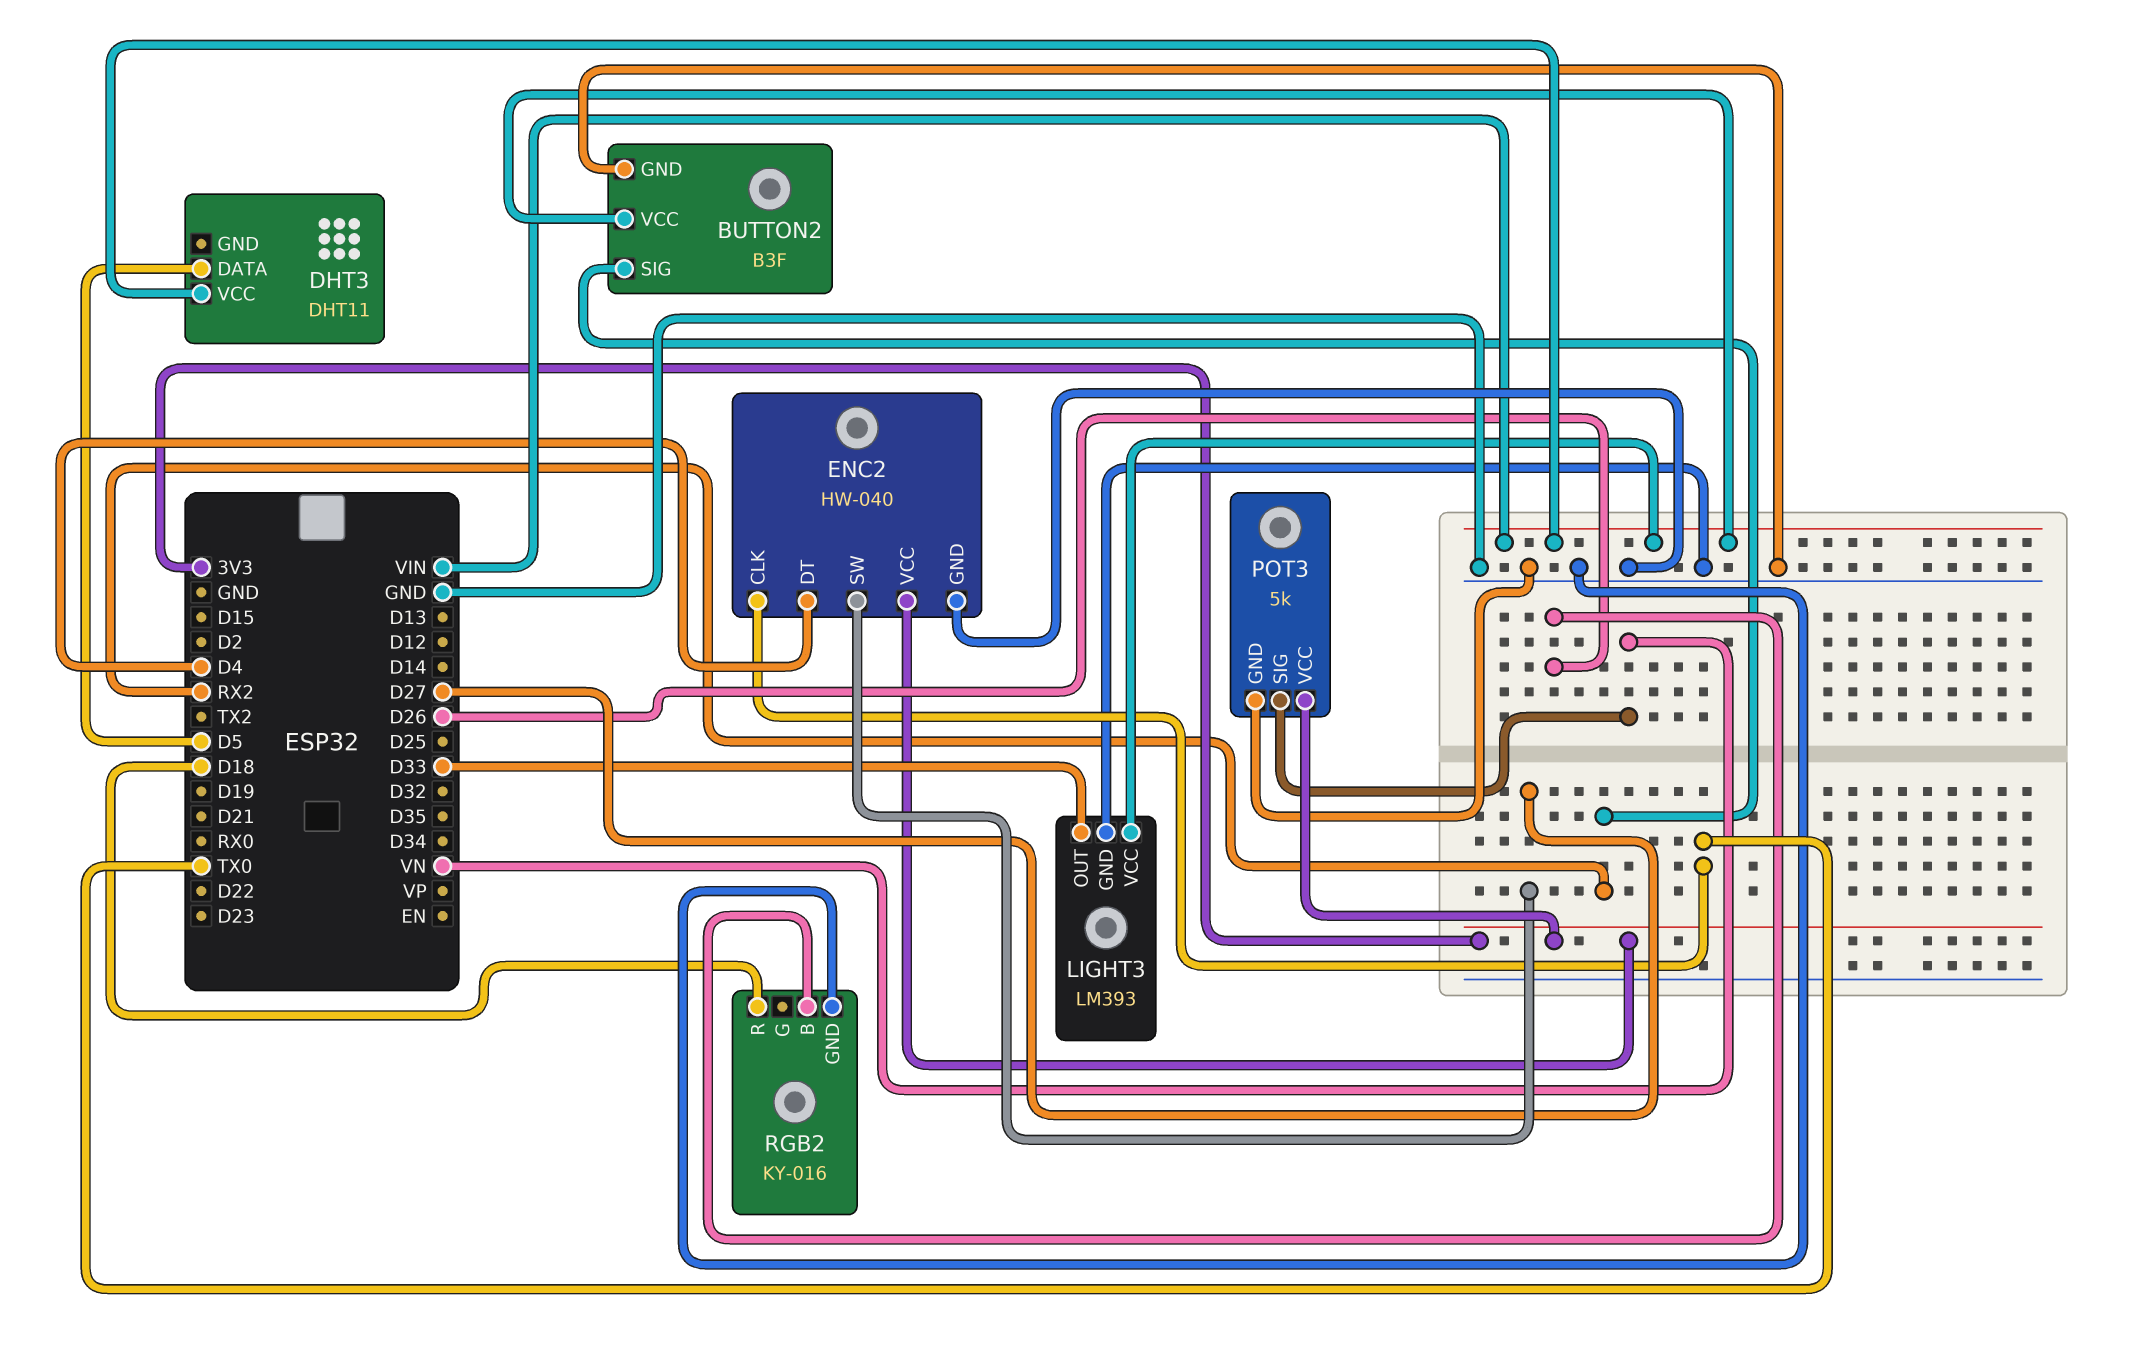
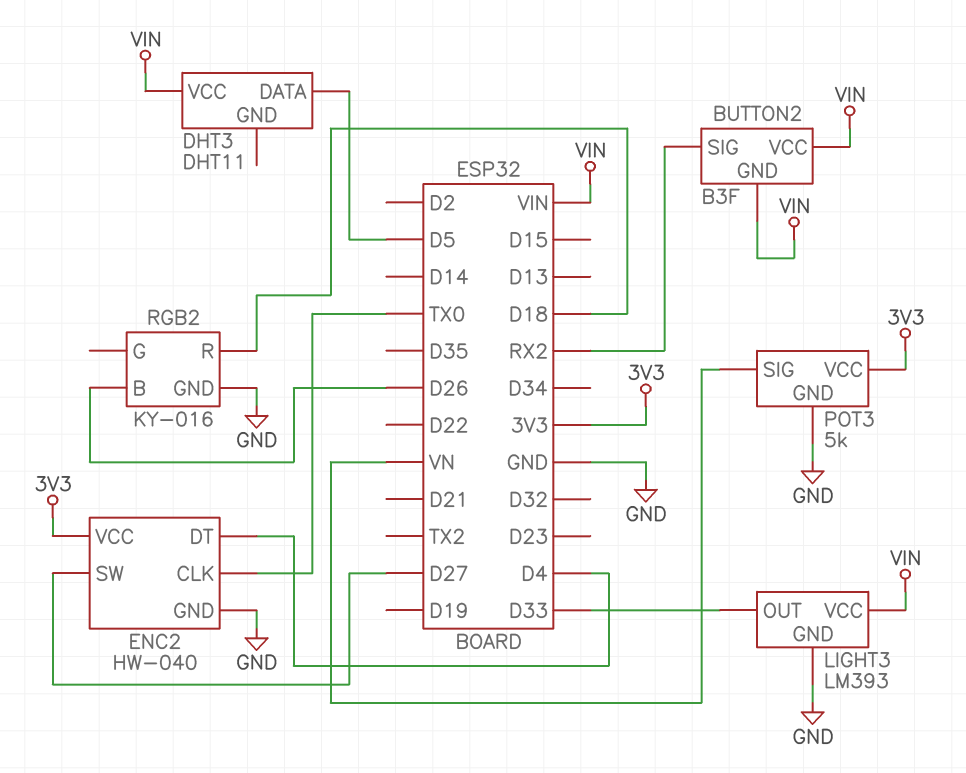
BUTTON2 pin GND: GND -> VIN

